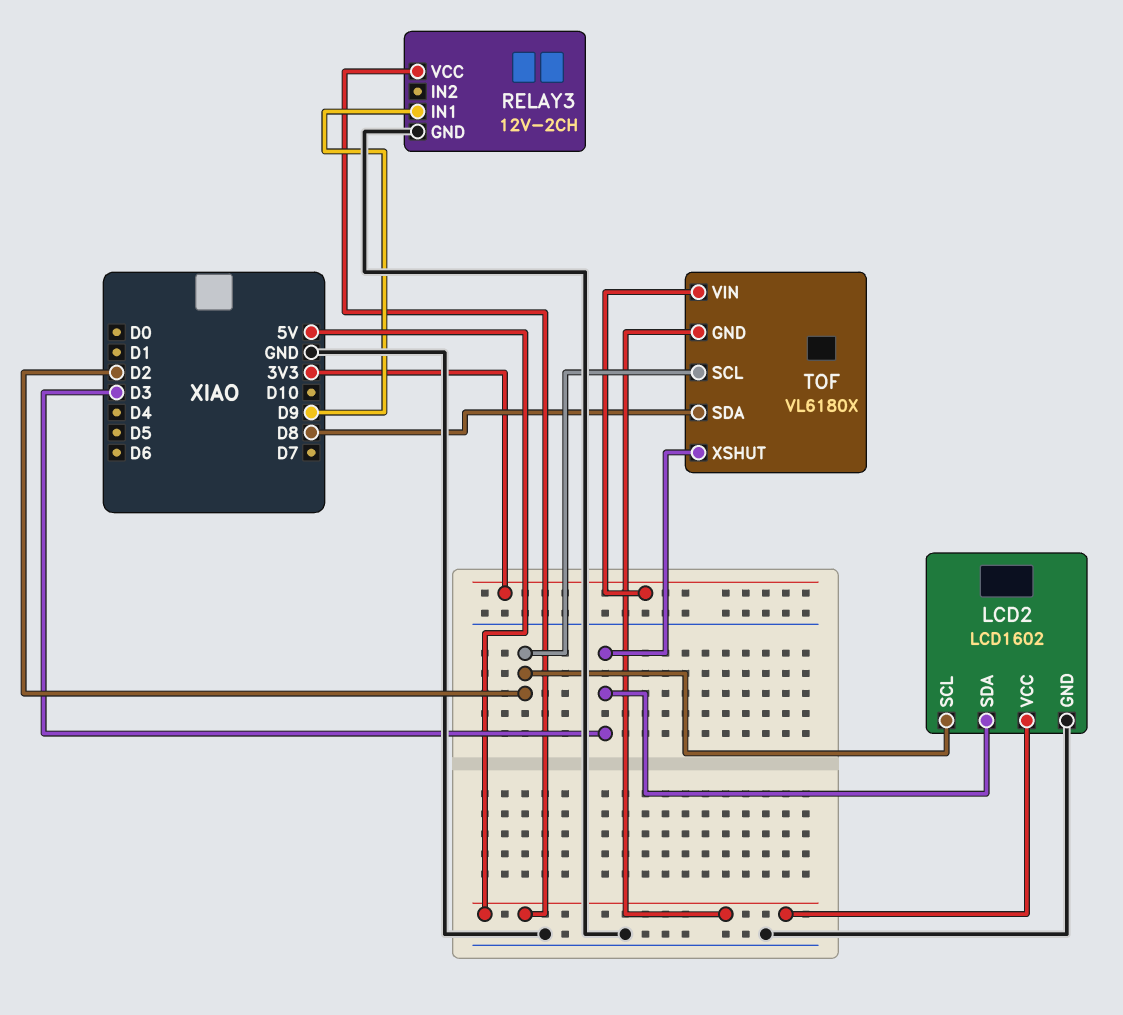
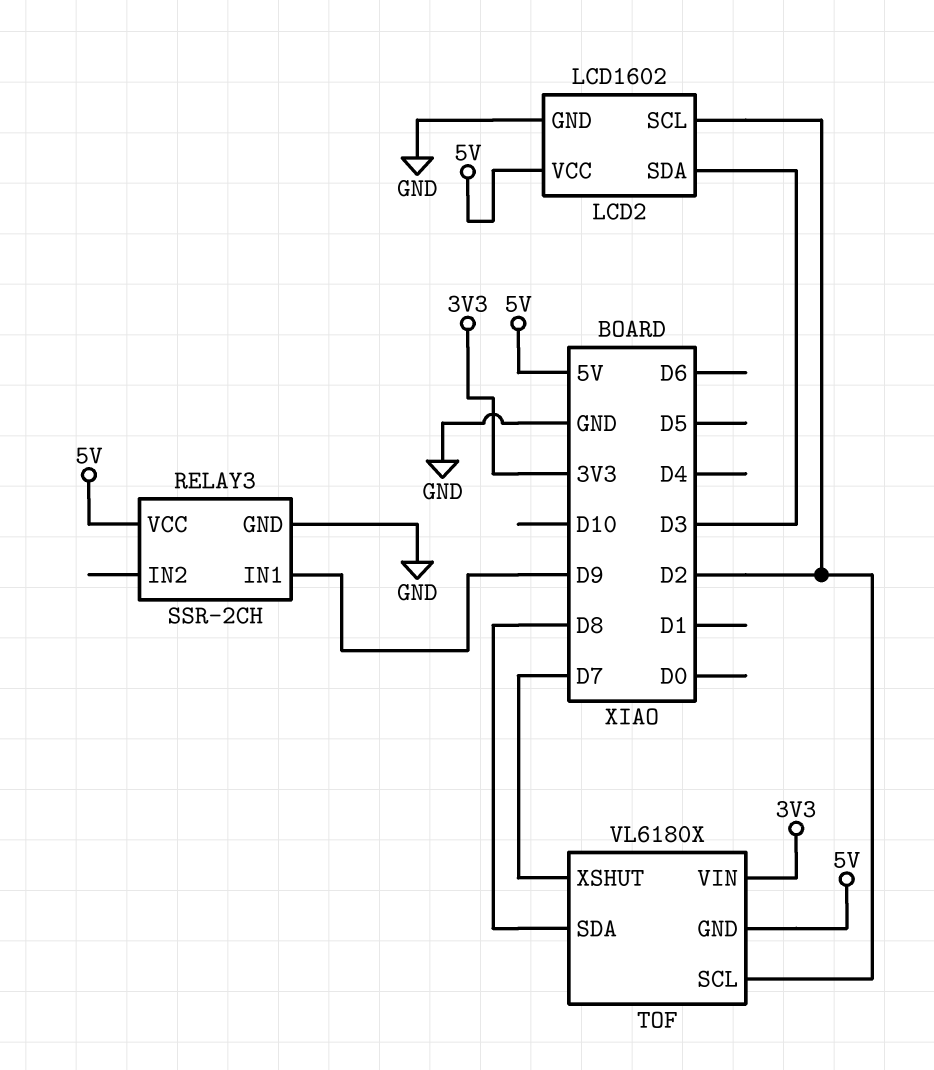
RELAY3: 12V-2CH -> SSR-2CH
TOF pin XSHUT: D3 -> D7

